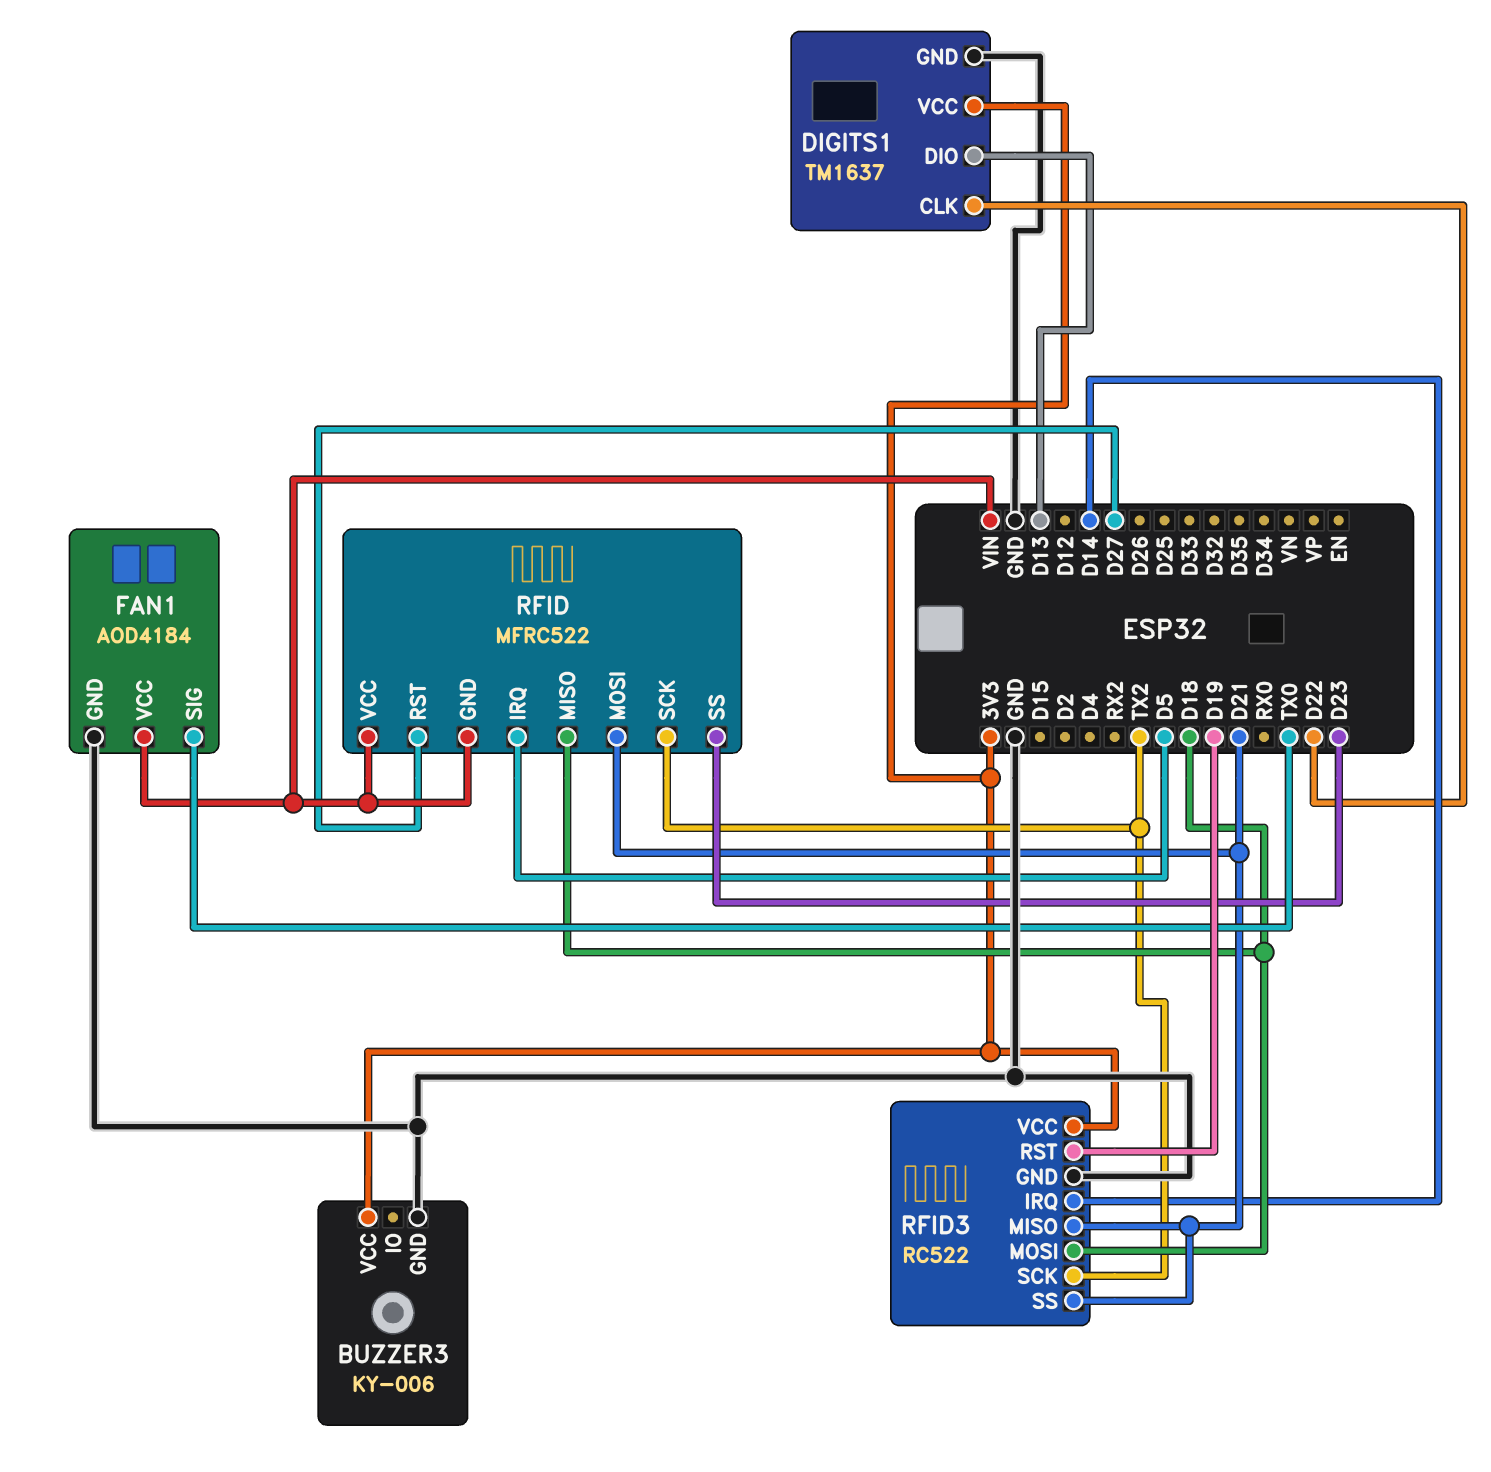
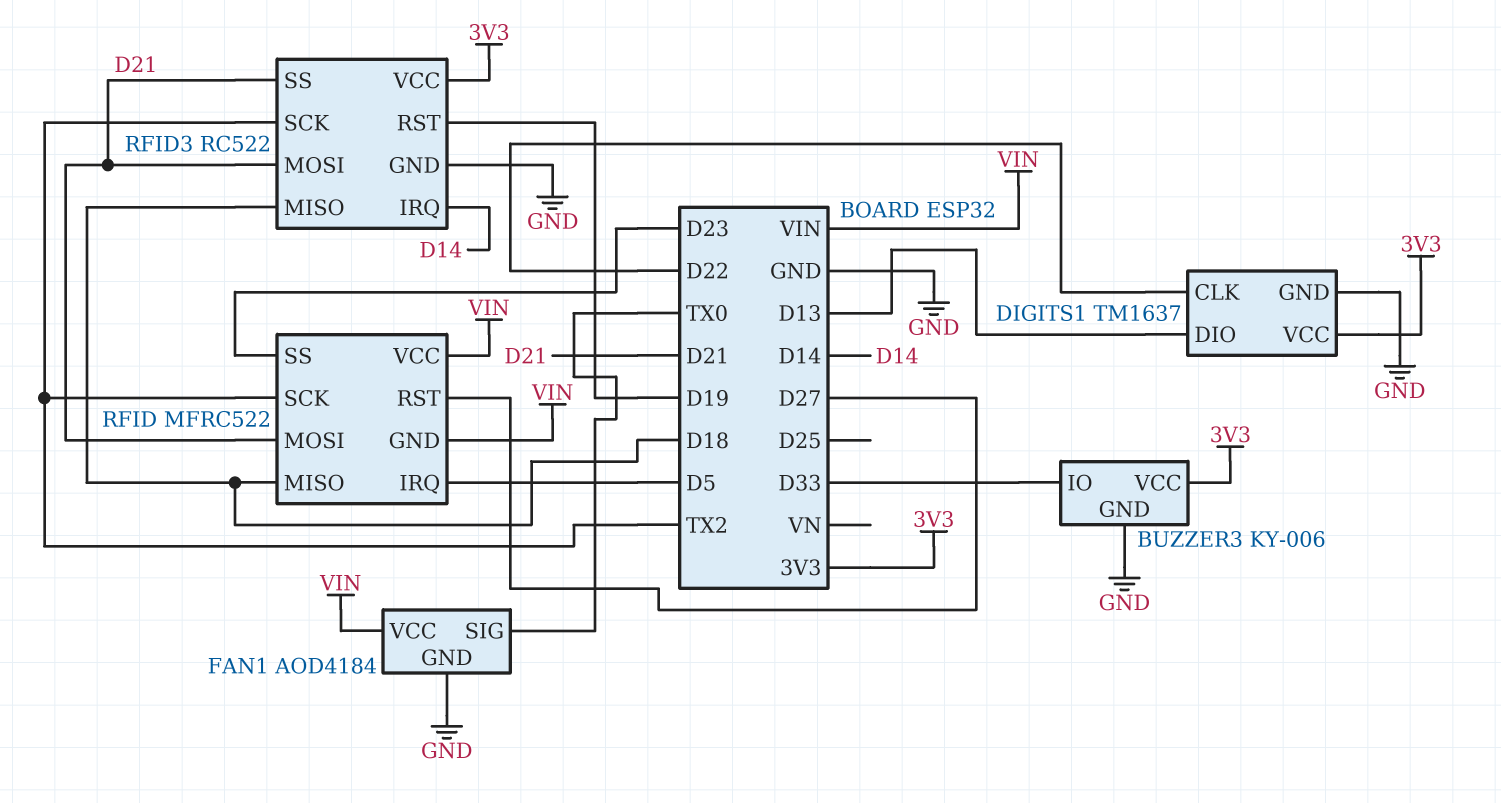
BUZZER3 pin IO: none -> D33
RFID3 pin MISO: D21 -> D18
RFID3 pin MOSI: D18 -> D21

